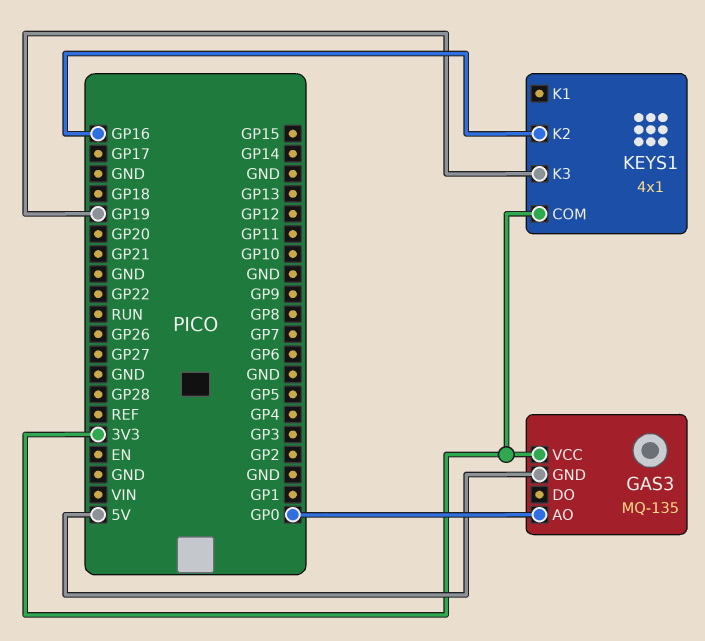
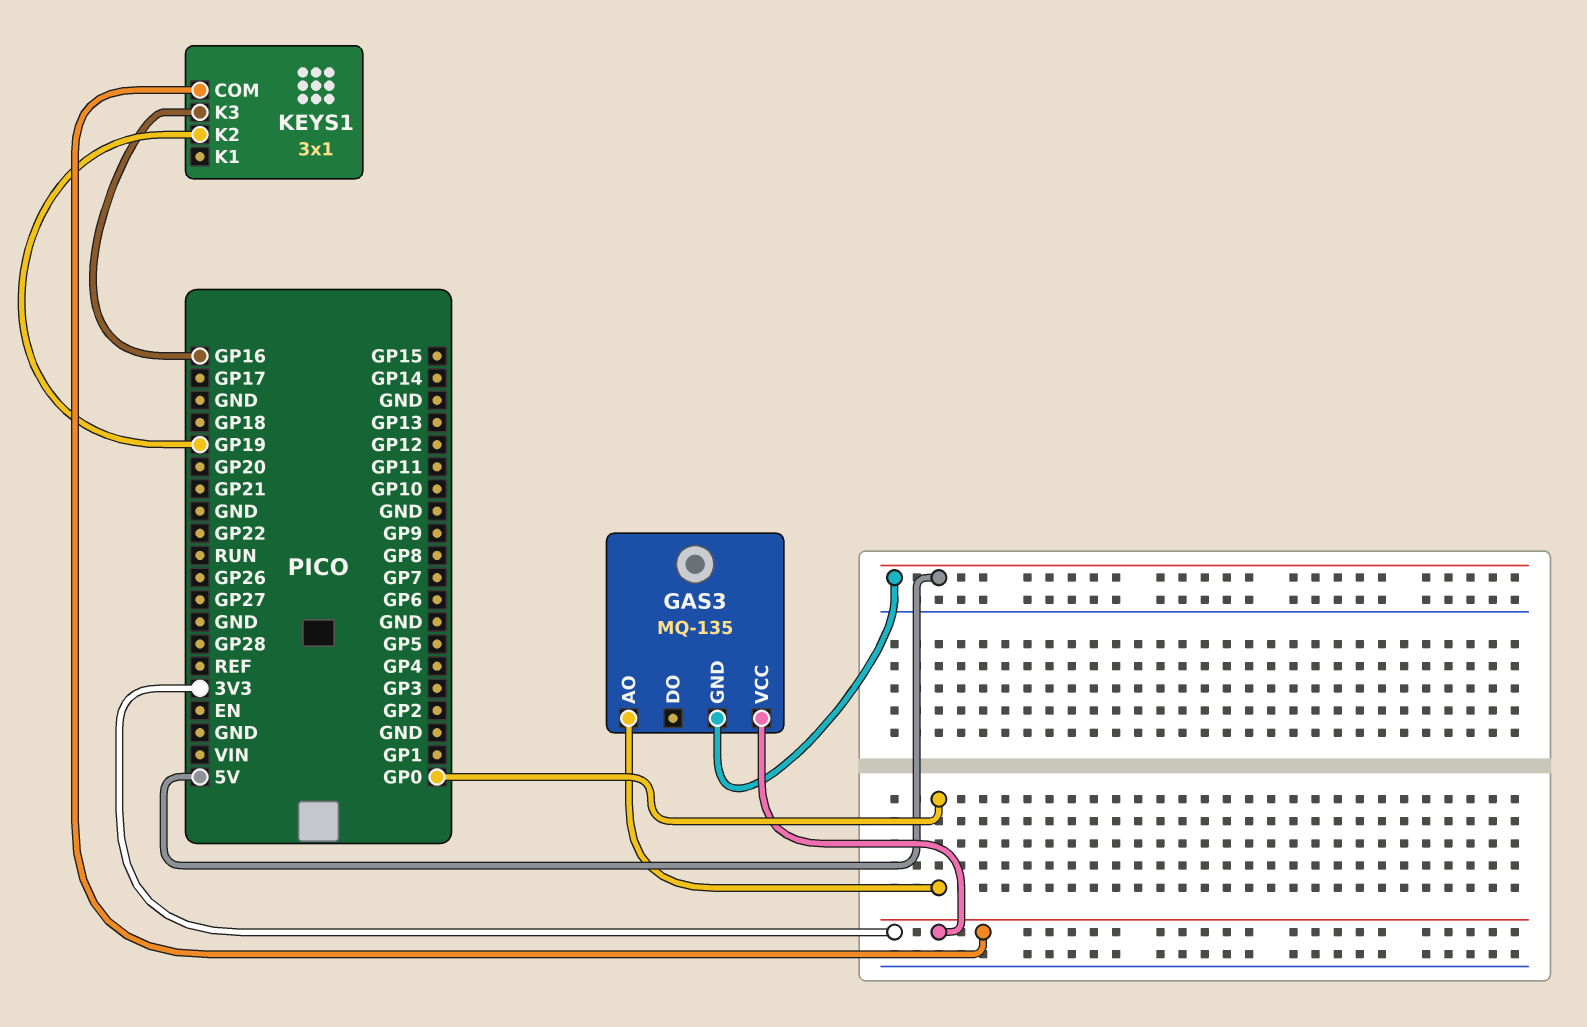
KEYS1: 4x1 -> 3x1
KEYS1 pin K2: GP16 -> GP19
KEYS1 pin K3: GP19 -> GP16

